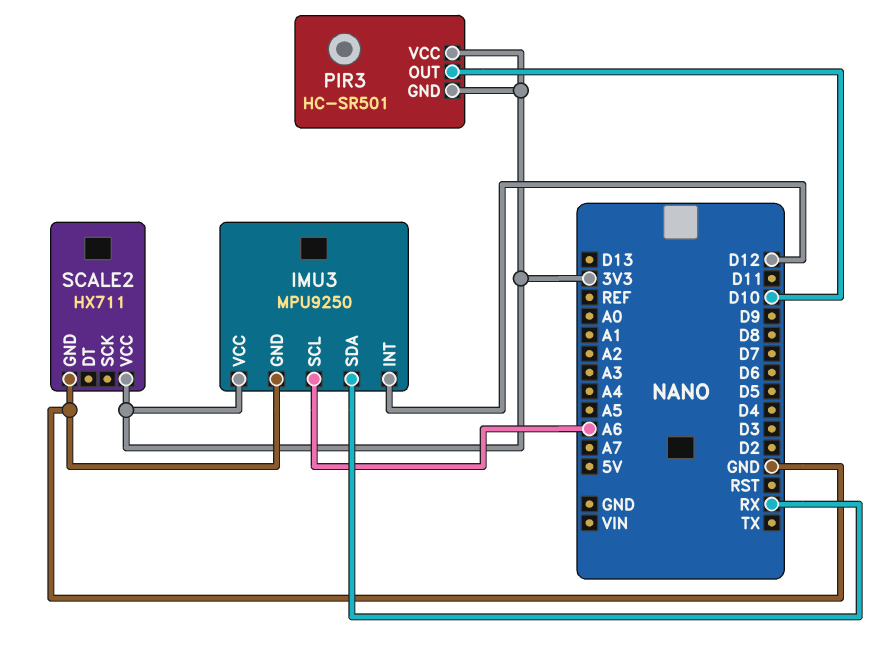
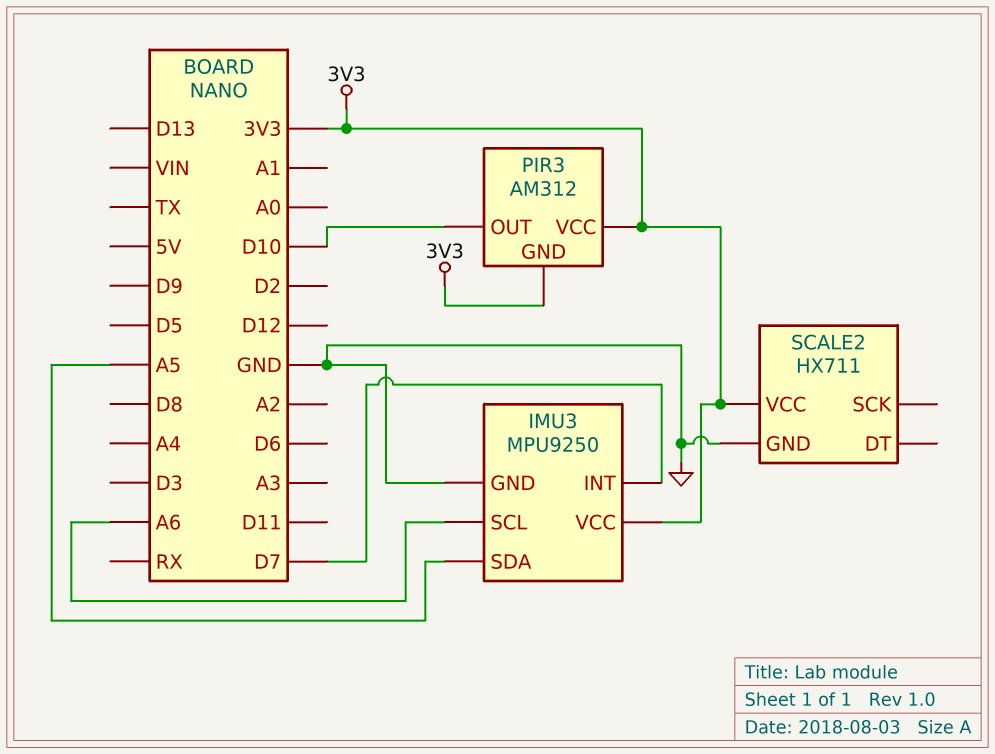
IMU3 pin INT: D12 -> D7
IMU3 pin SDA: RX -> A5
PIR3: HC-SR501 -> AM312

